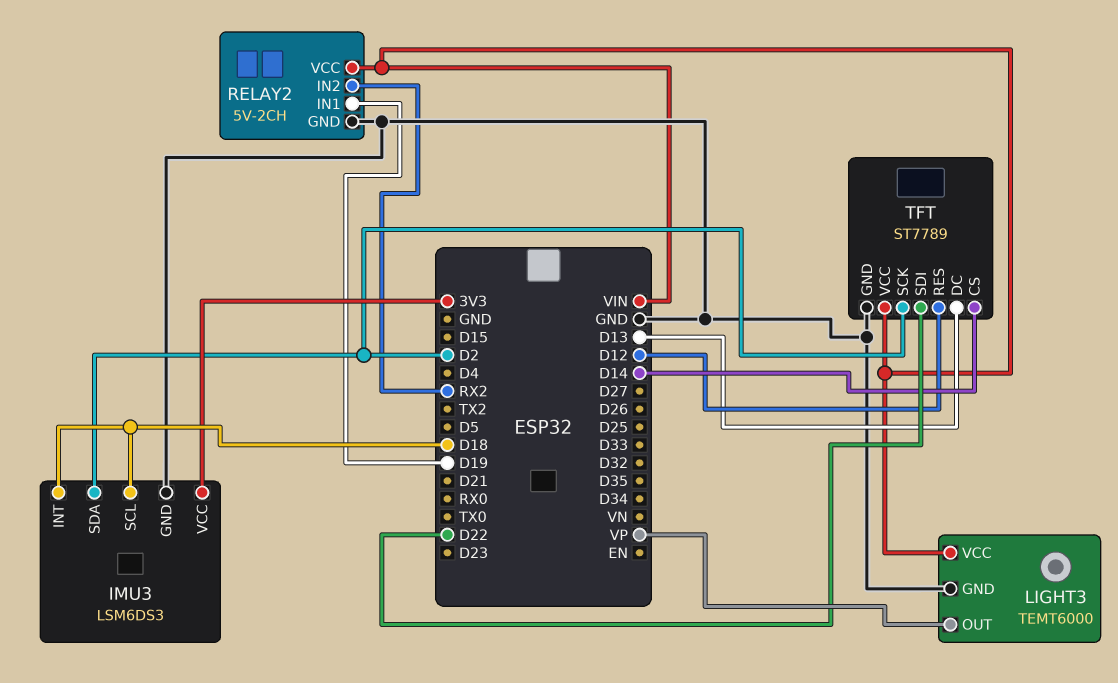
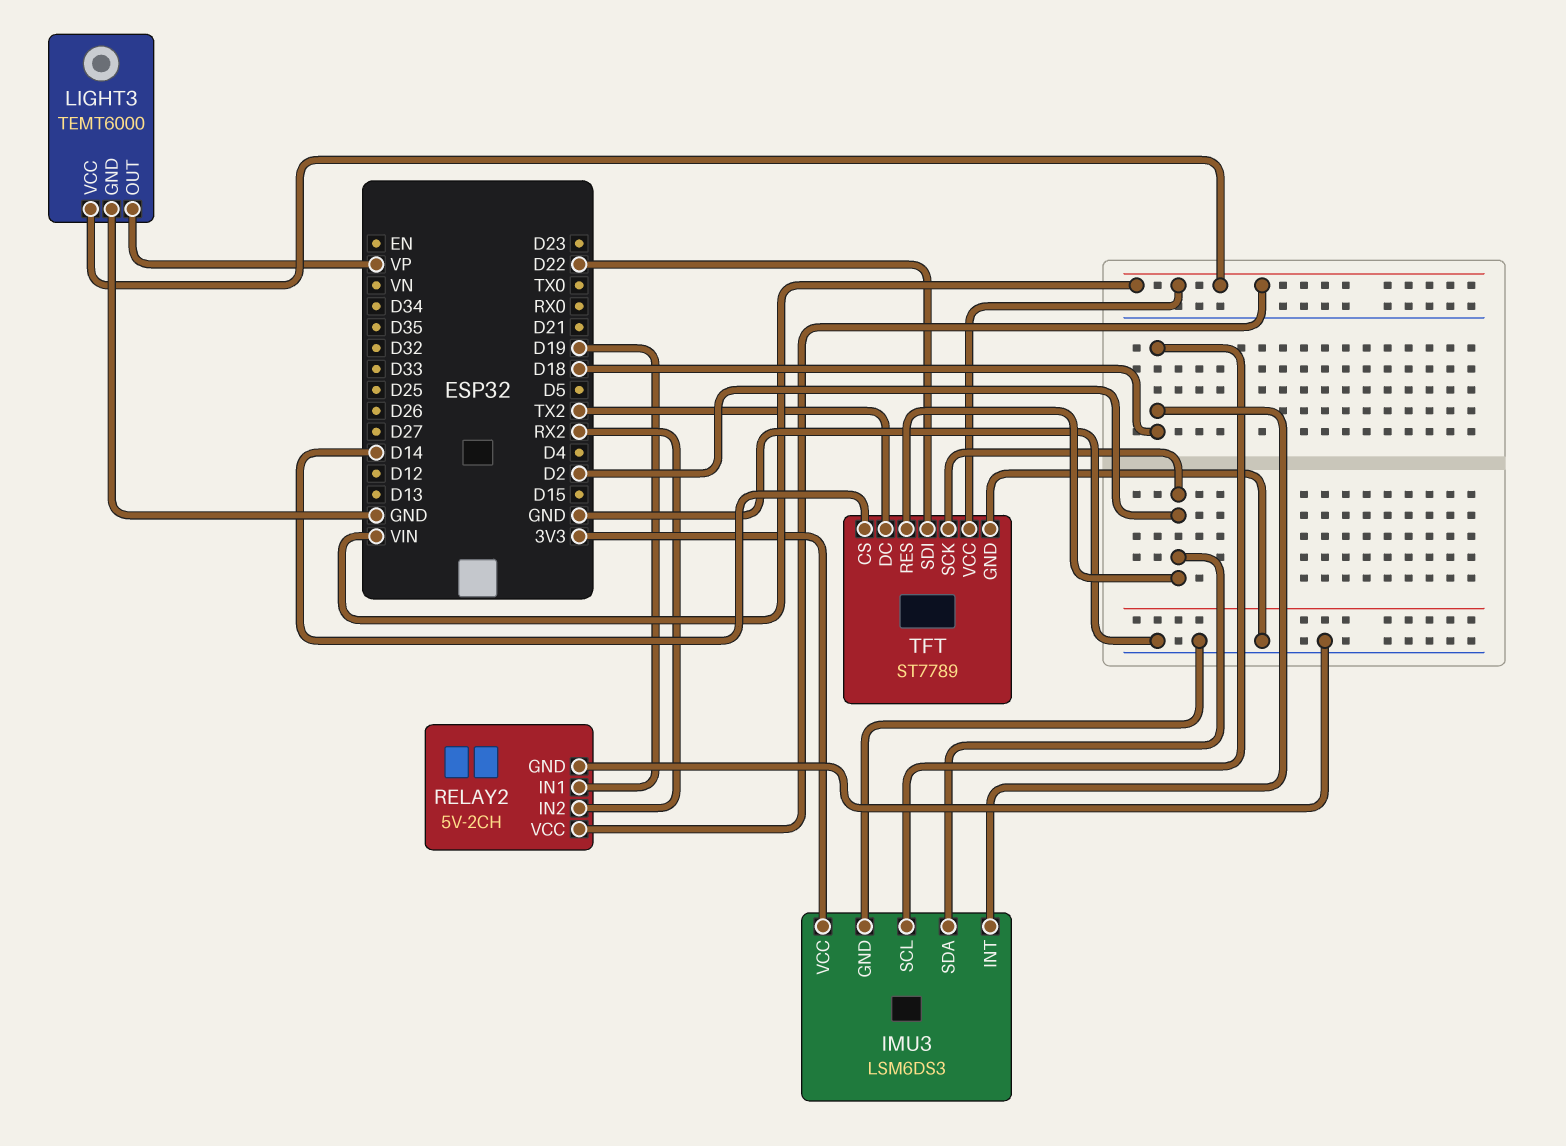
TFT pin DC: D13 -> TX2
TFT pin RES: D12 -> D2

